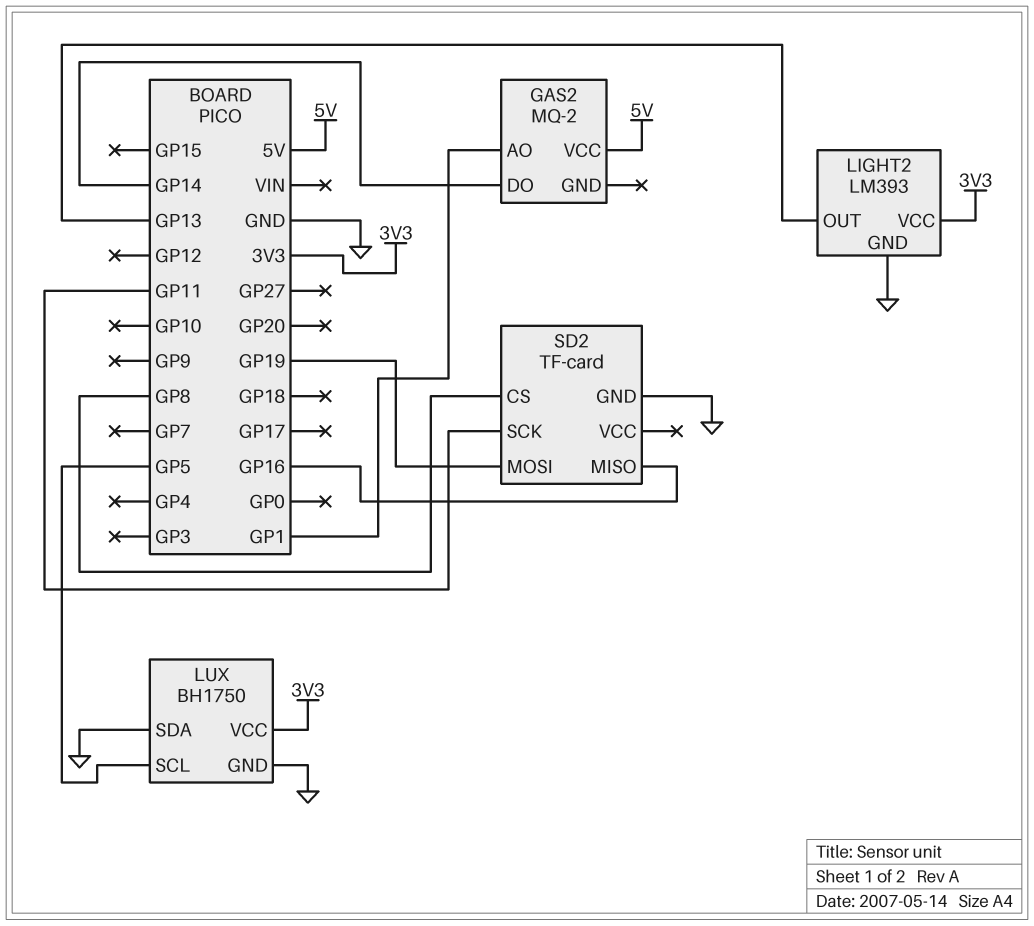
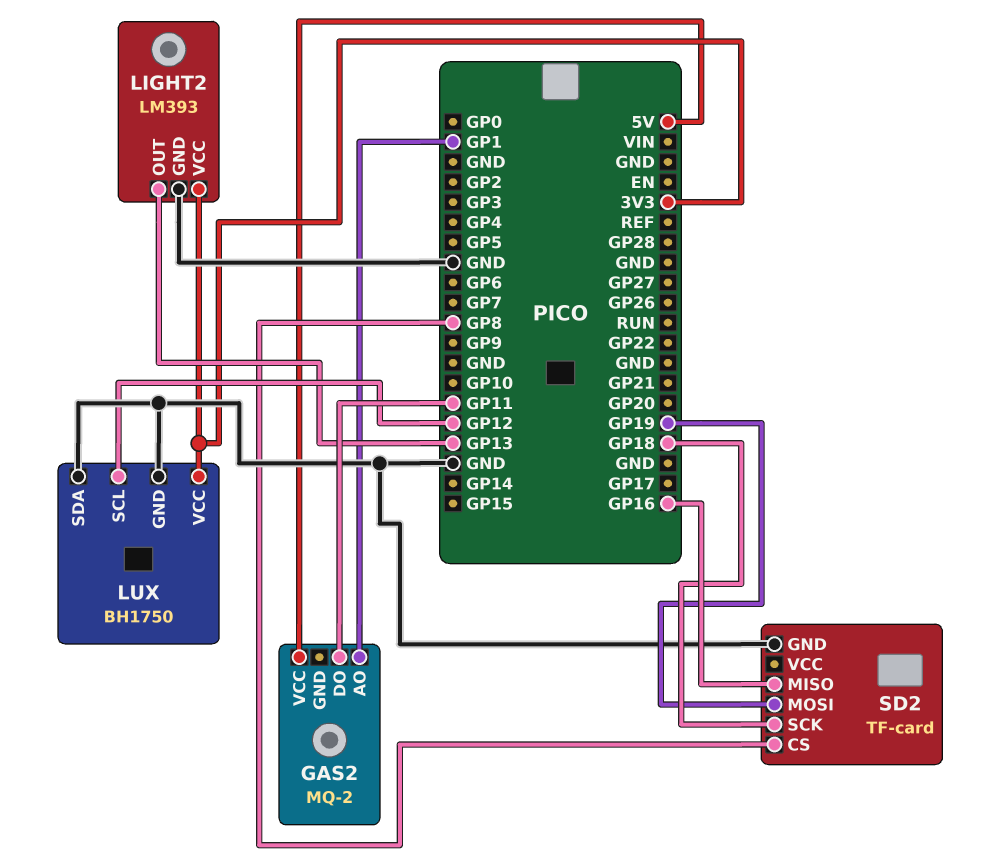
GAS2 pin DO: GP14 -> GP11
LUX pin SCL: GP5 -> GP12
SD2 pin SCK: GP11 -> GP18

